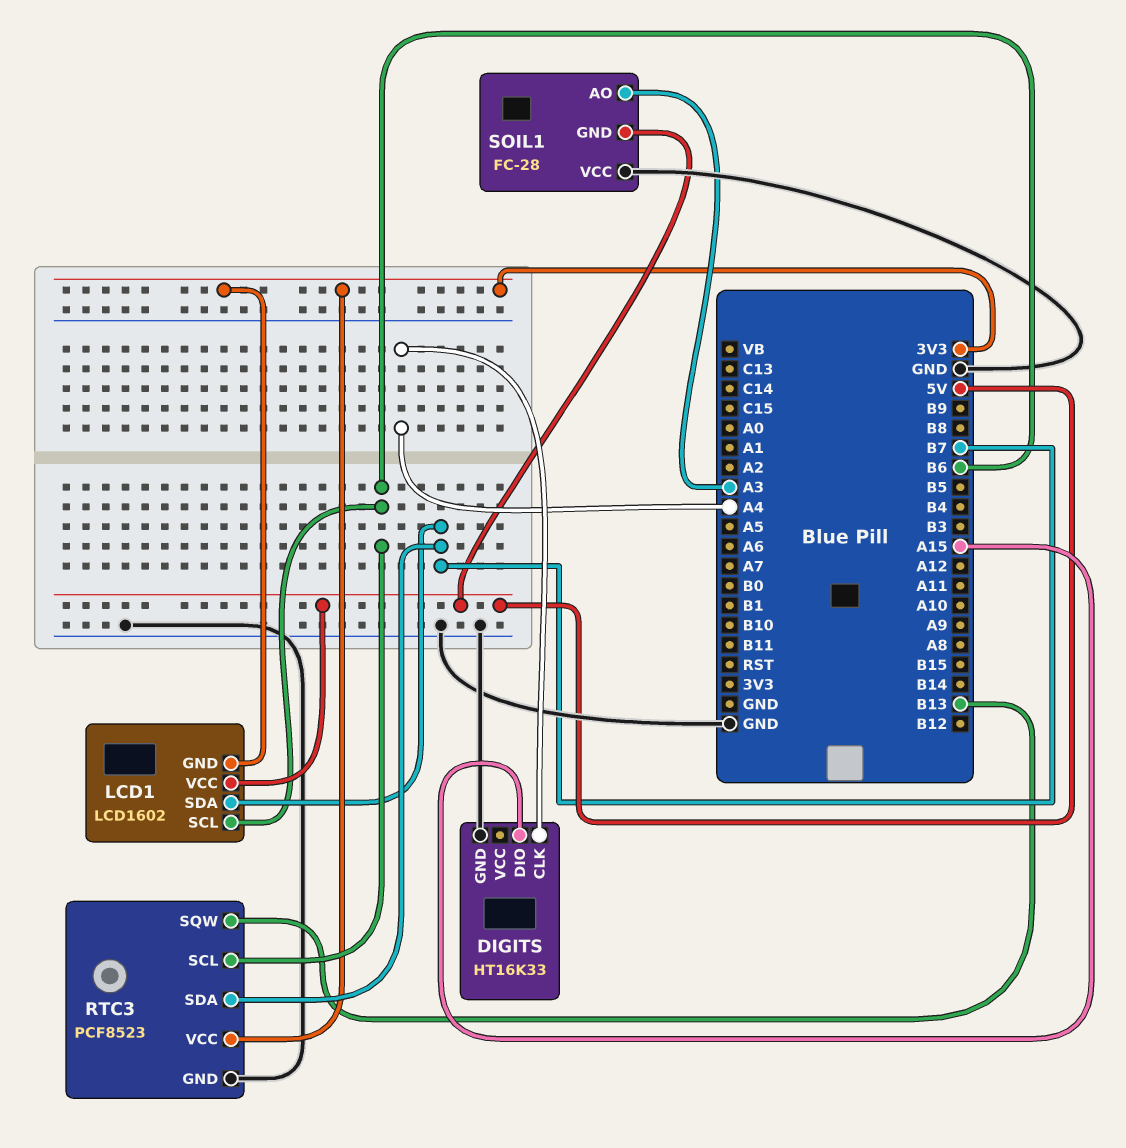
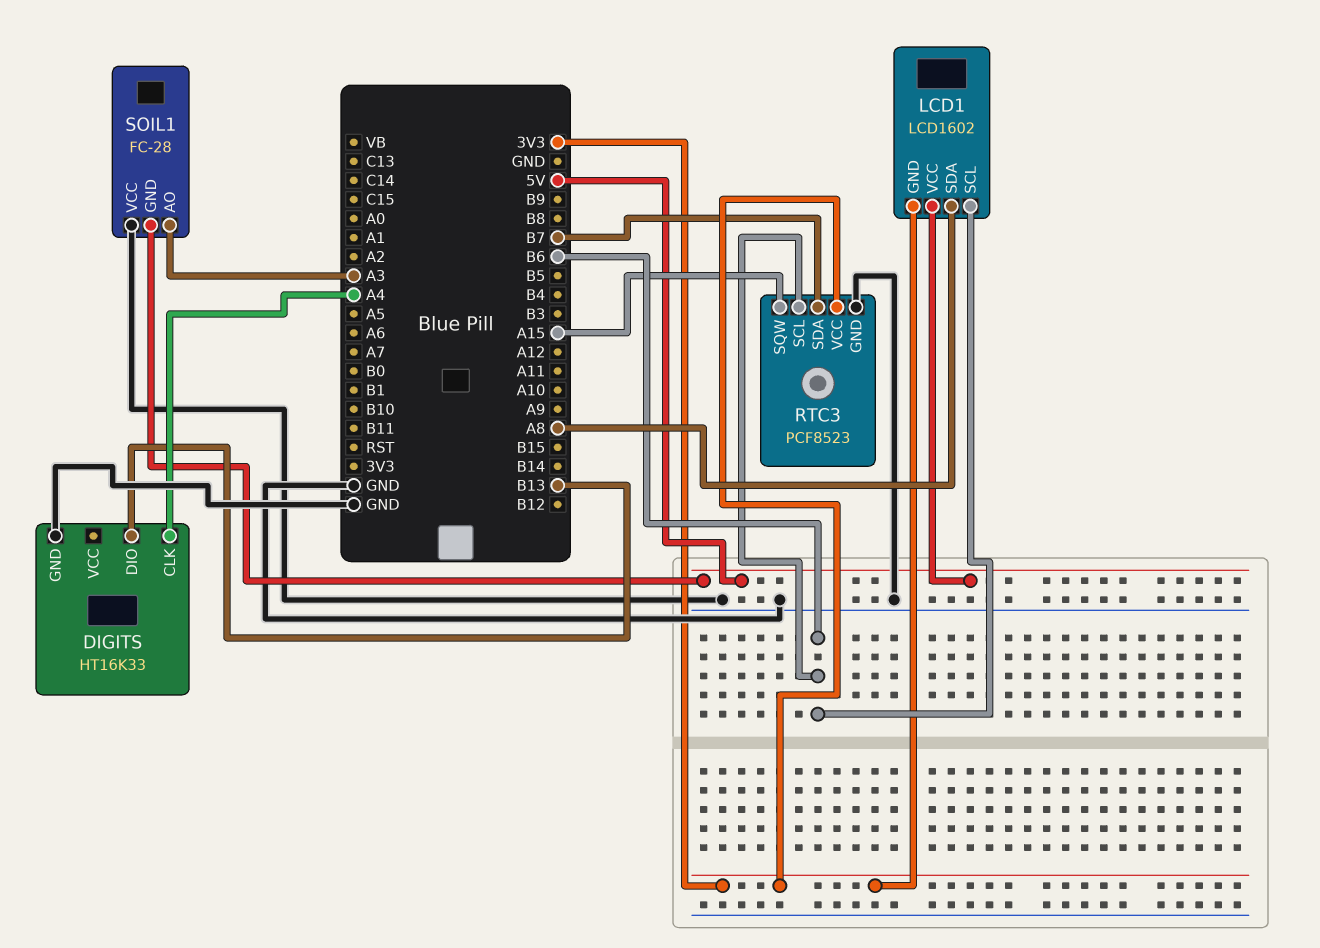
DIGITS pin DIO: A15 -> B13
LCD1 pin SDA: B7 -> A8
RTC3 pin SQW: B13 -> A15

